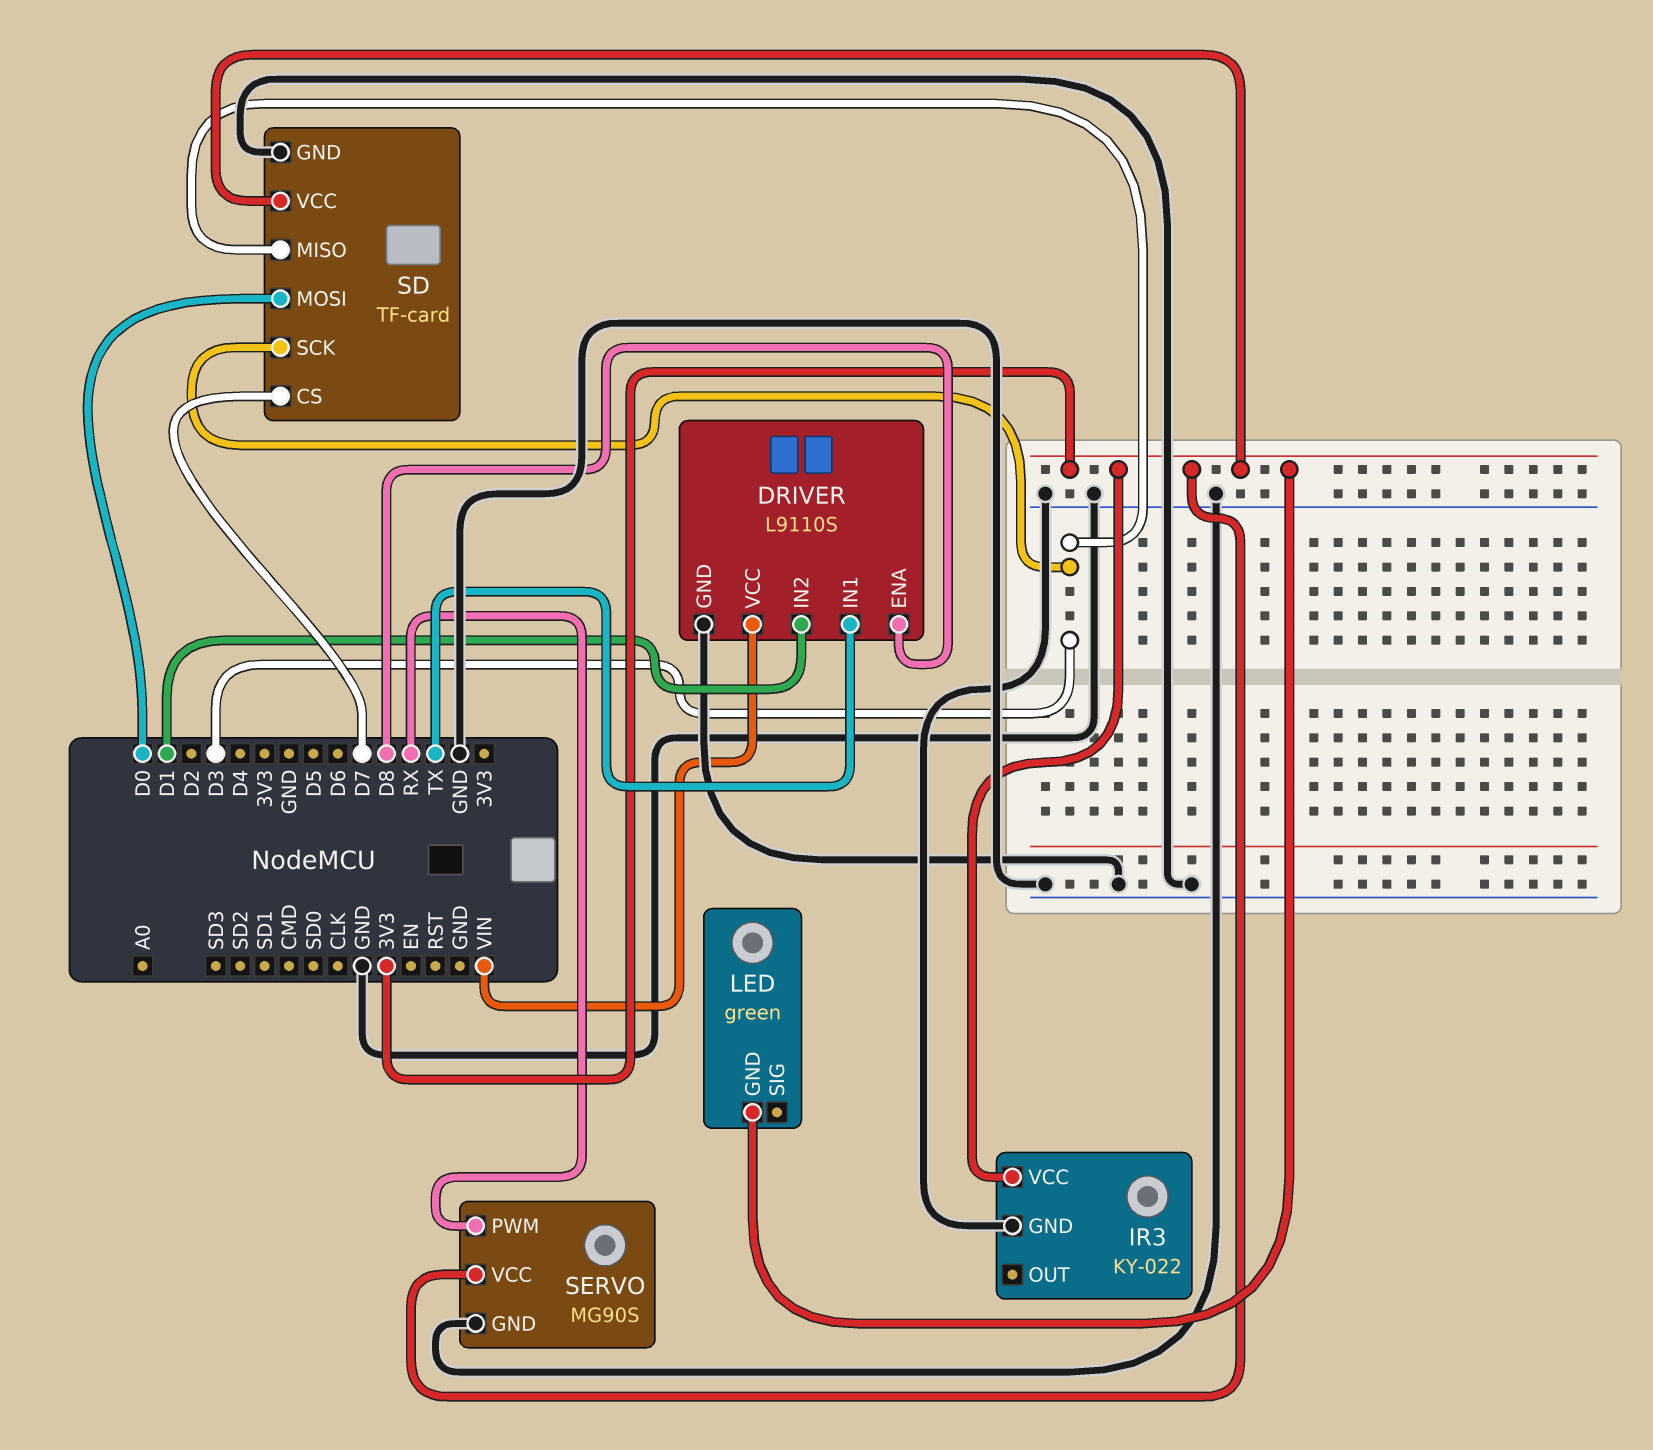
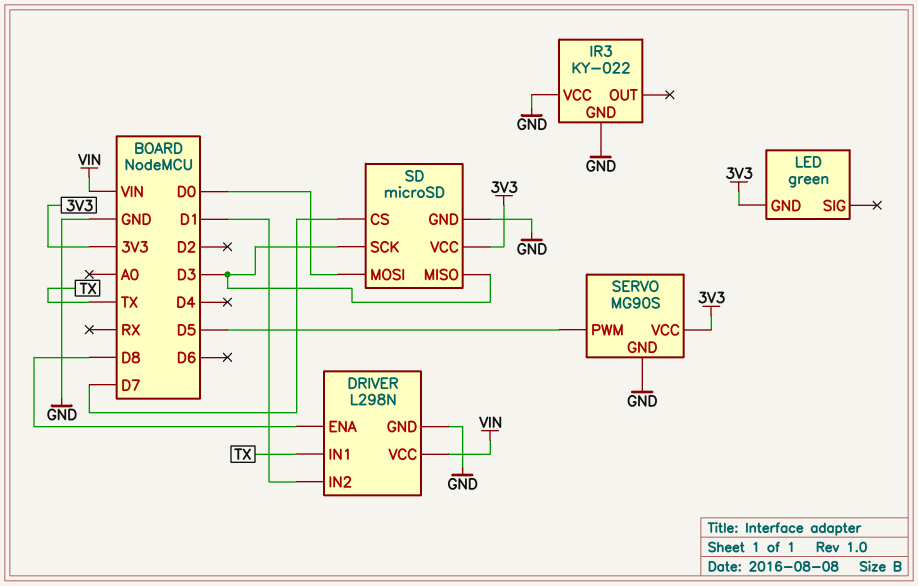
DRIVER: L9110S -> L298N
IR3 pin VCC: 3V3 -> GND
SD: TF-card -> microSD
SERVO pin PWM: RX -> D5

